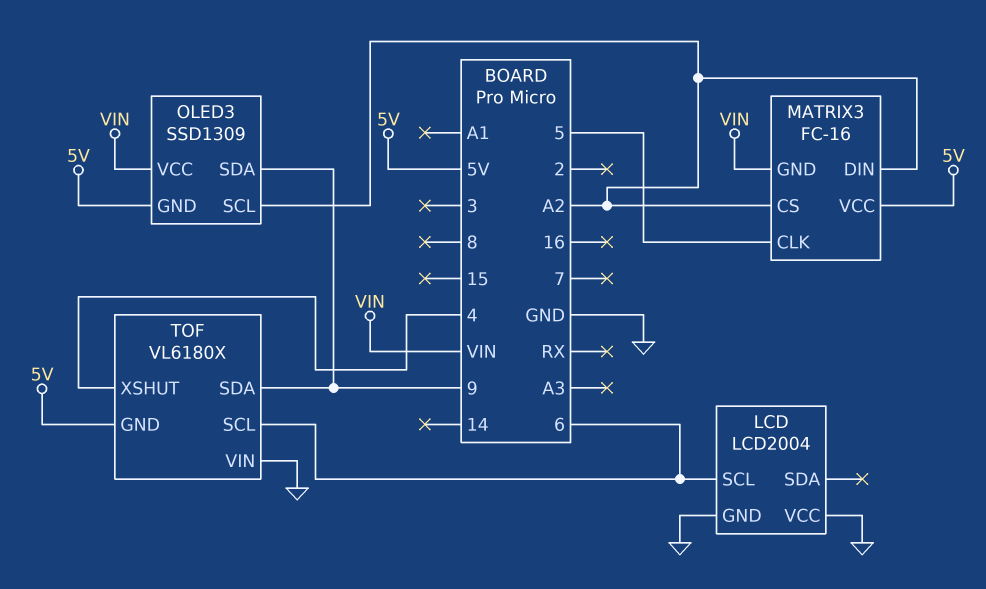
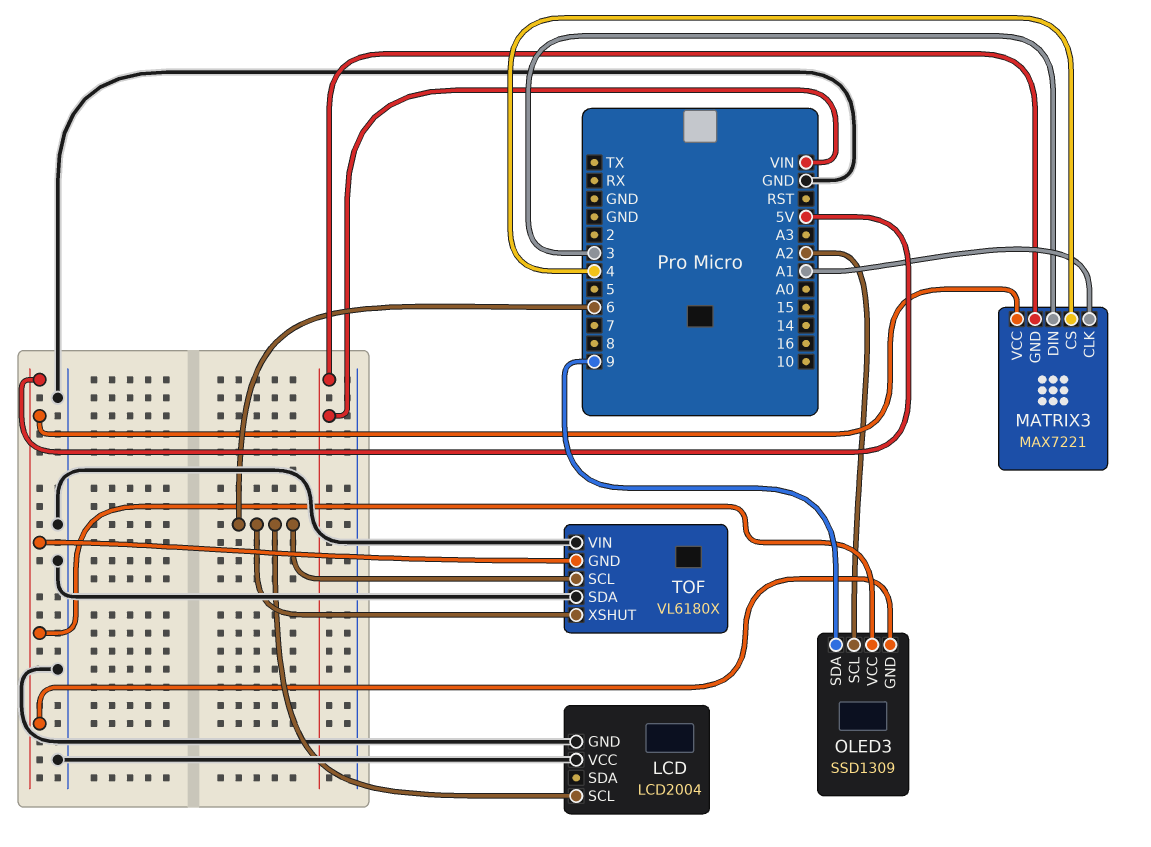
MATRIX3: FC-16 -> MAX7221
MATRIX3 pin CLK: 5 -> A1
MATRIX3 pin CS: A2 -> 4
MATRIX3 pin DIN: A2 -> 3
OLED3 pin VCC: VIN -> 5V
TOF pin SDA: 9 -> GND
TOF pin XSHUT: 4 -> 6

